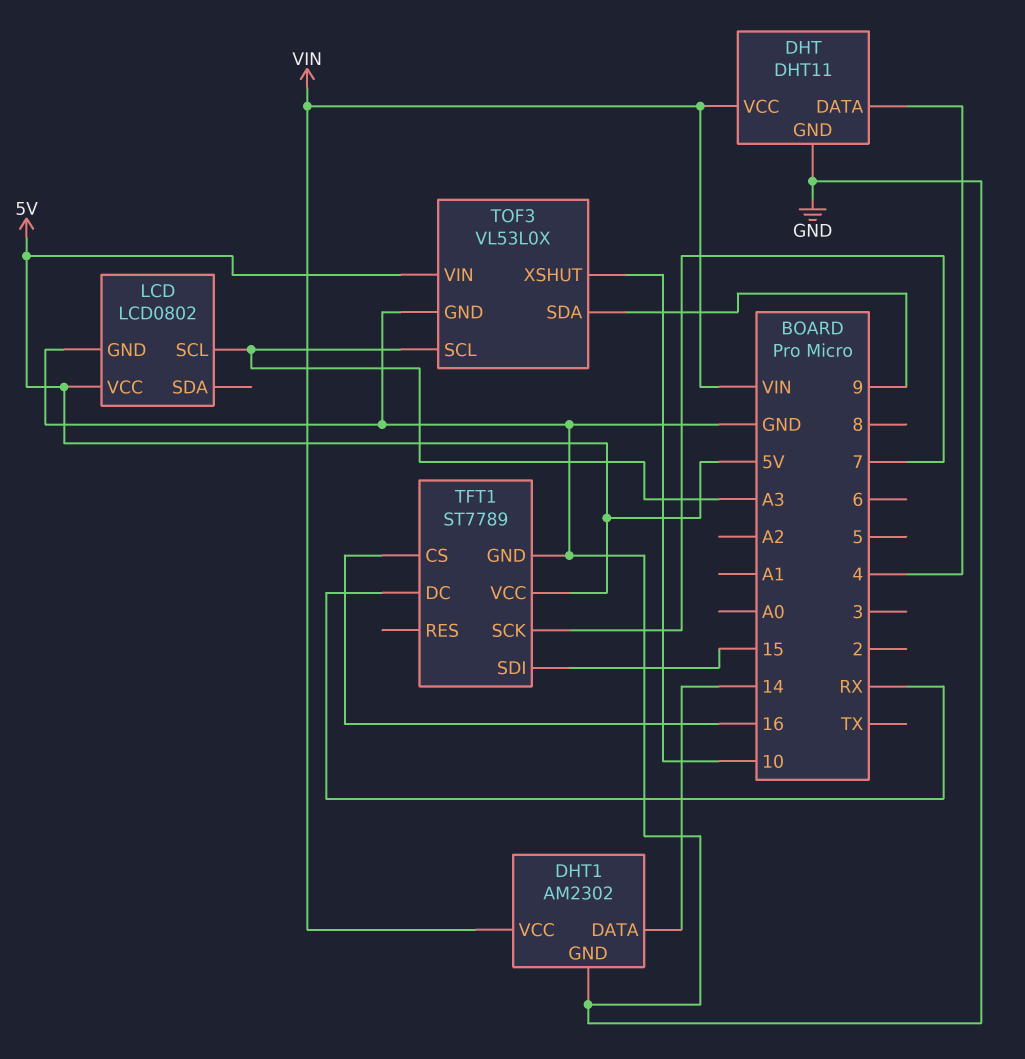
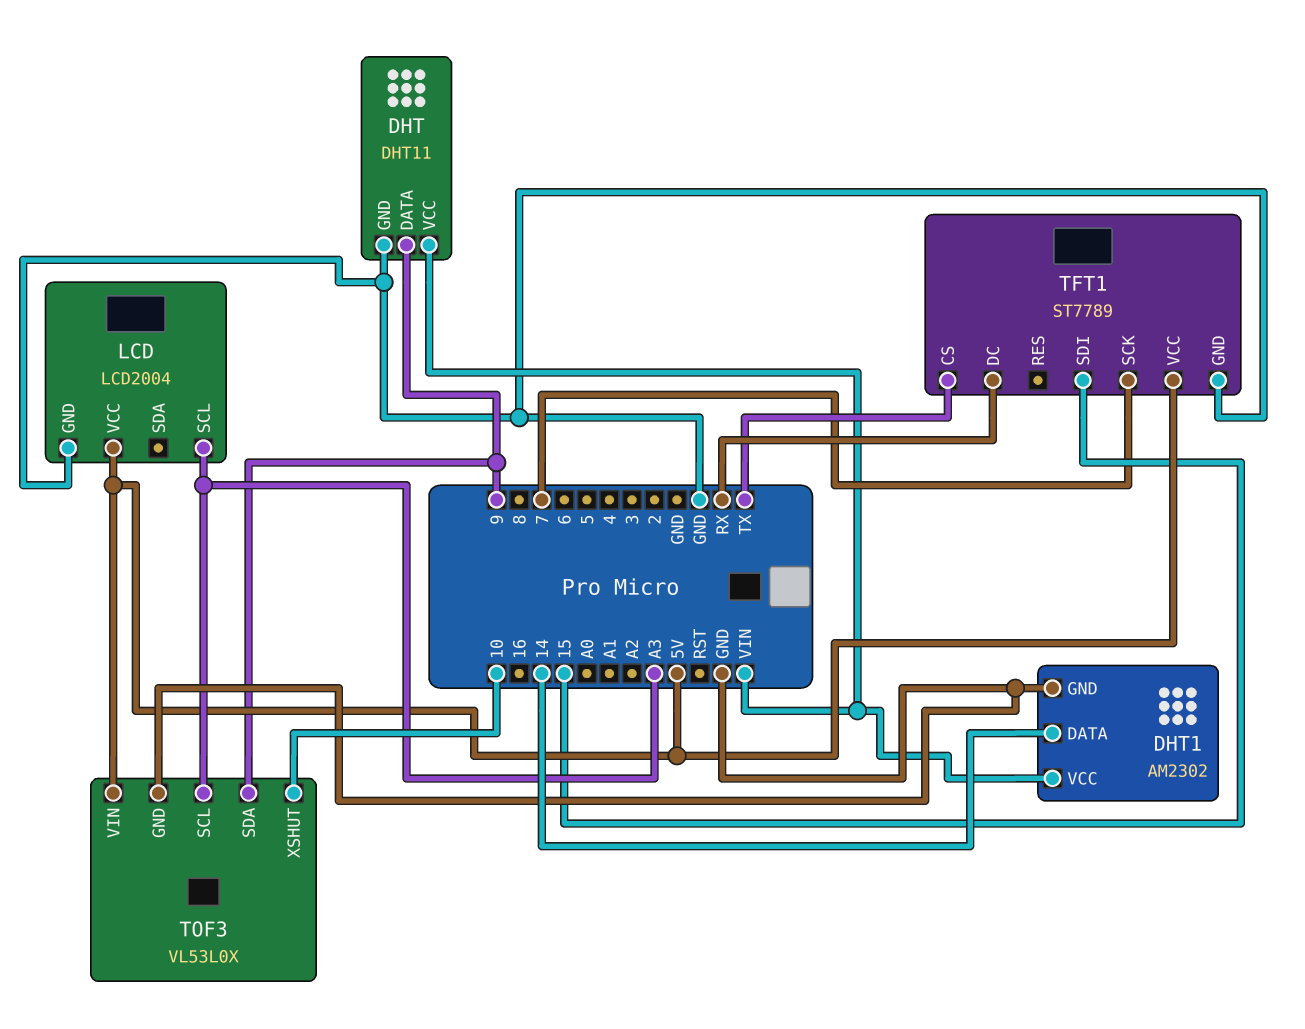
DHT pin DATA: 4 -> 9
LCD: LCD0802 -> LCD2004
TFT1 pin CS: 16 -> TX

